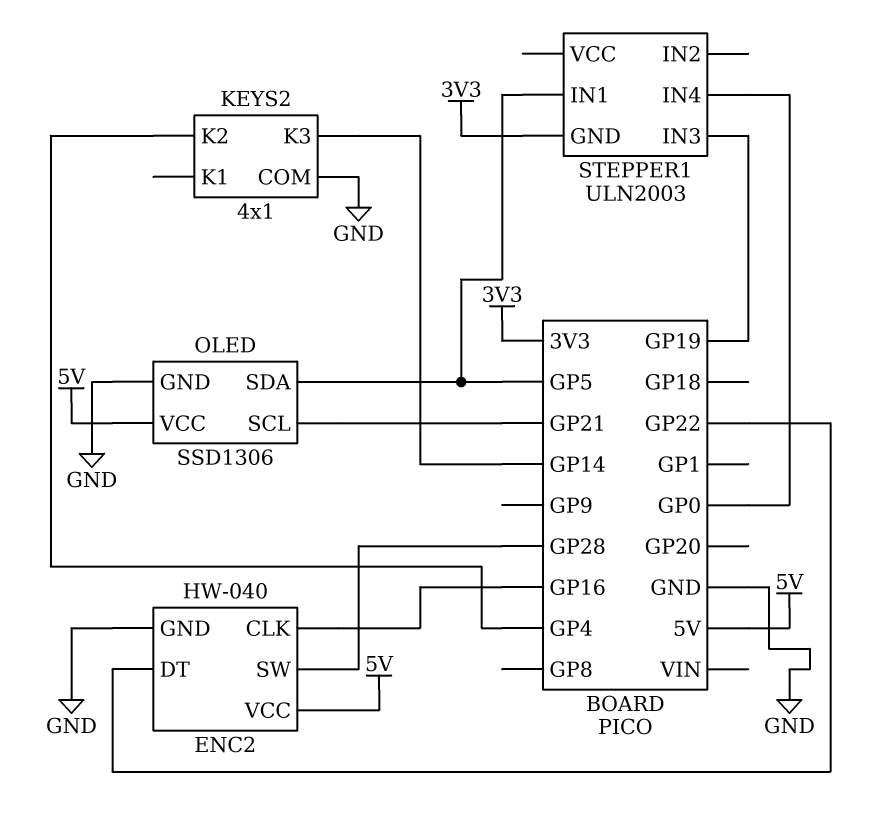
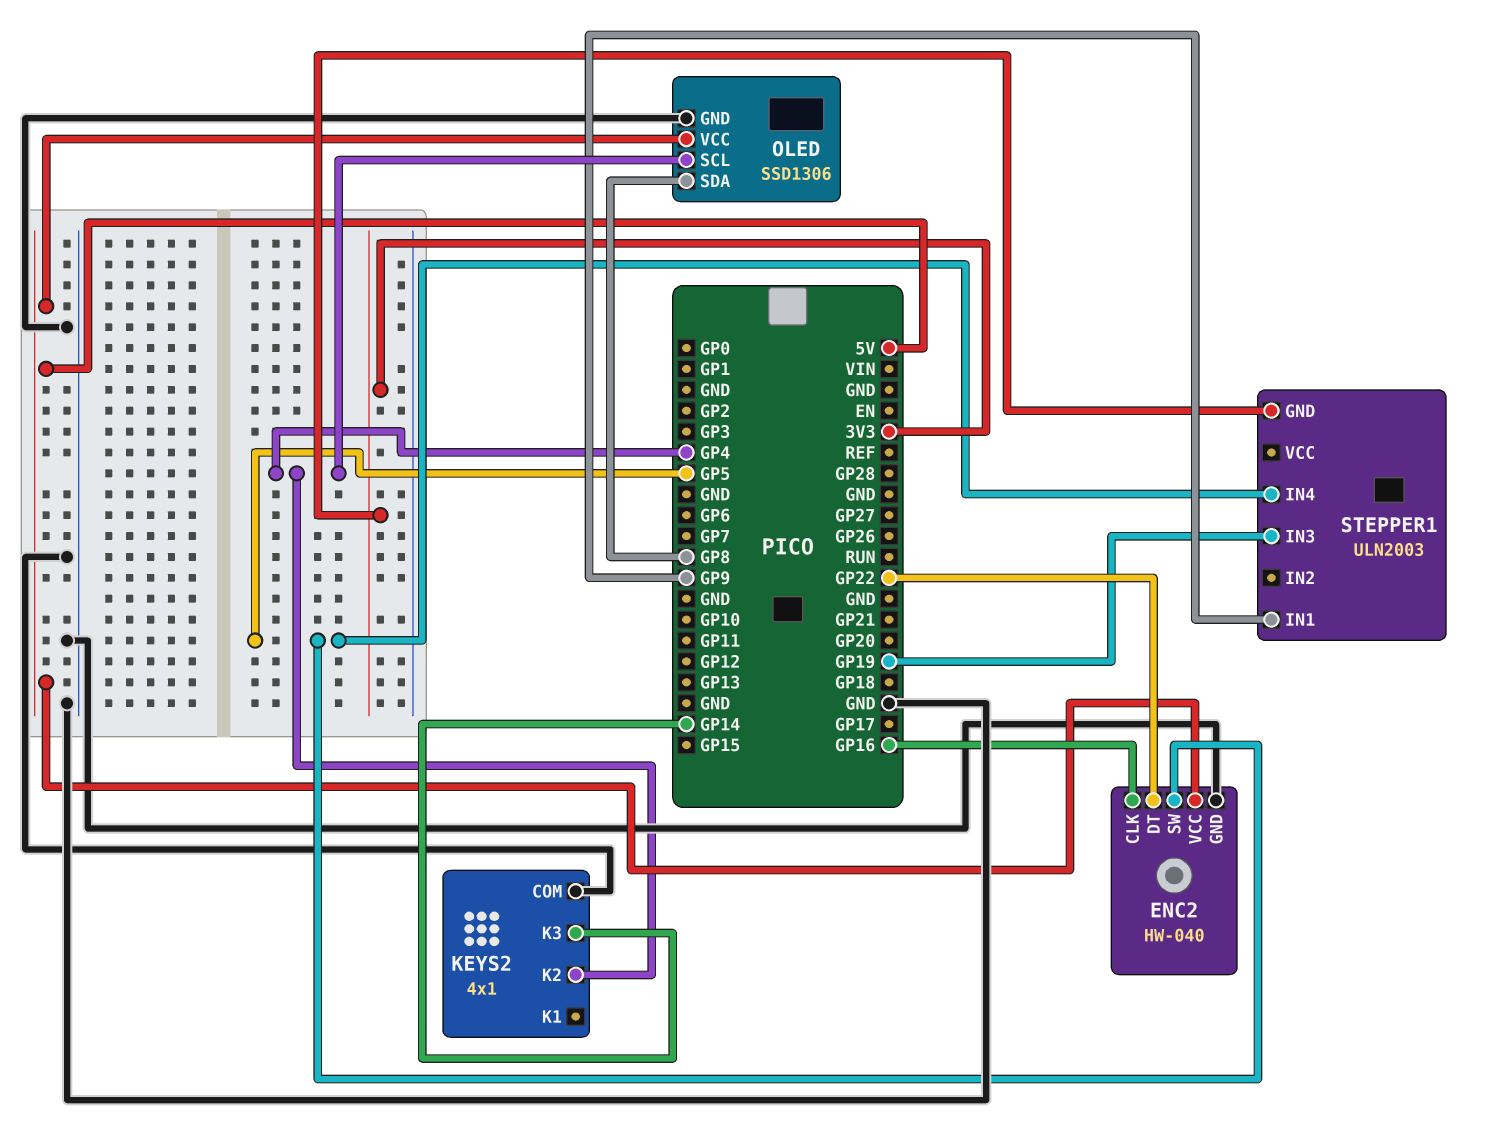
ENC2 pin SW: GP28 -> GP5
OLED pin SCL: GP21 -> GP4
OLED pin SDA: GP5 -> GP8
STEPPER1 pin IN1: GP5 -> GP9
STEPPER1 pin IN4: GP0 -> GP5

